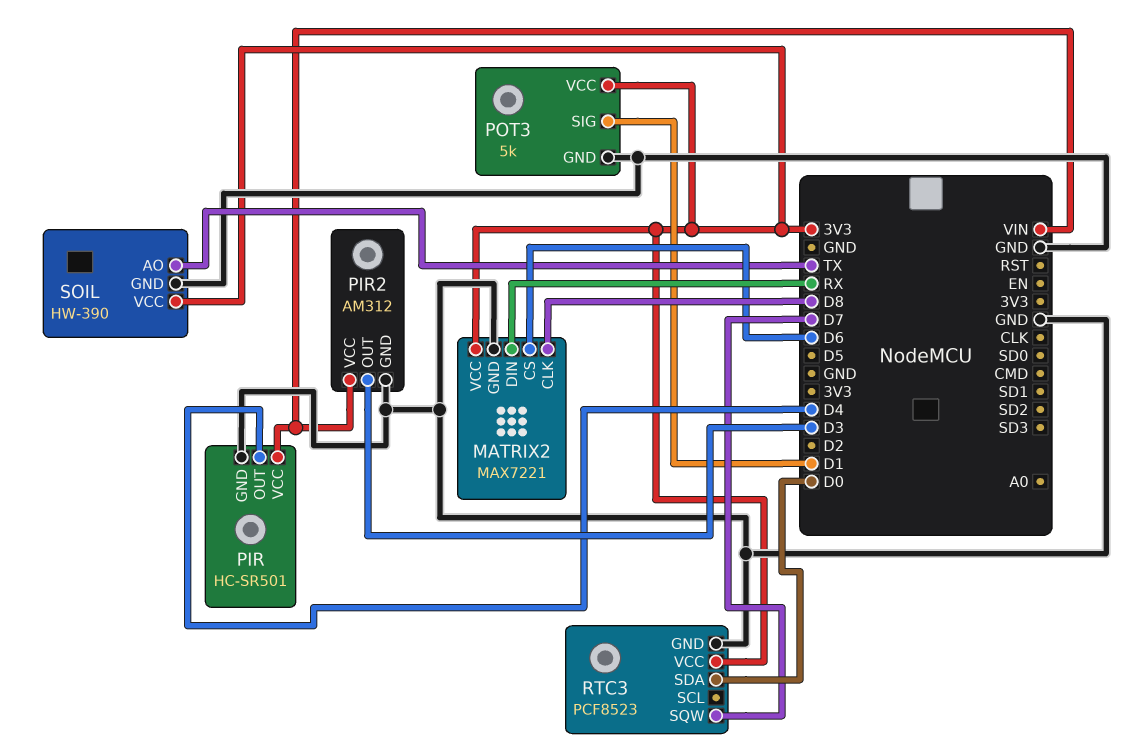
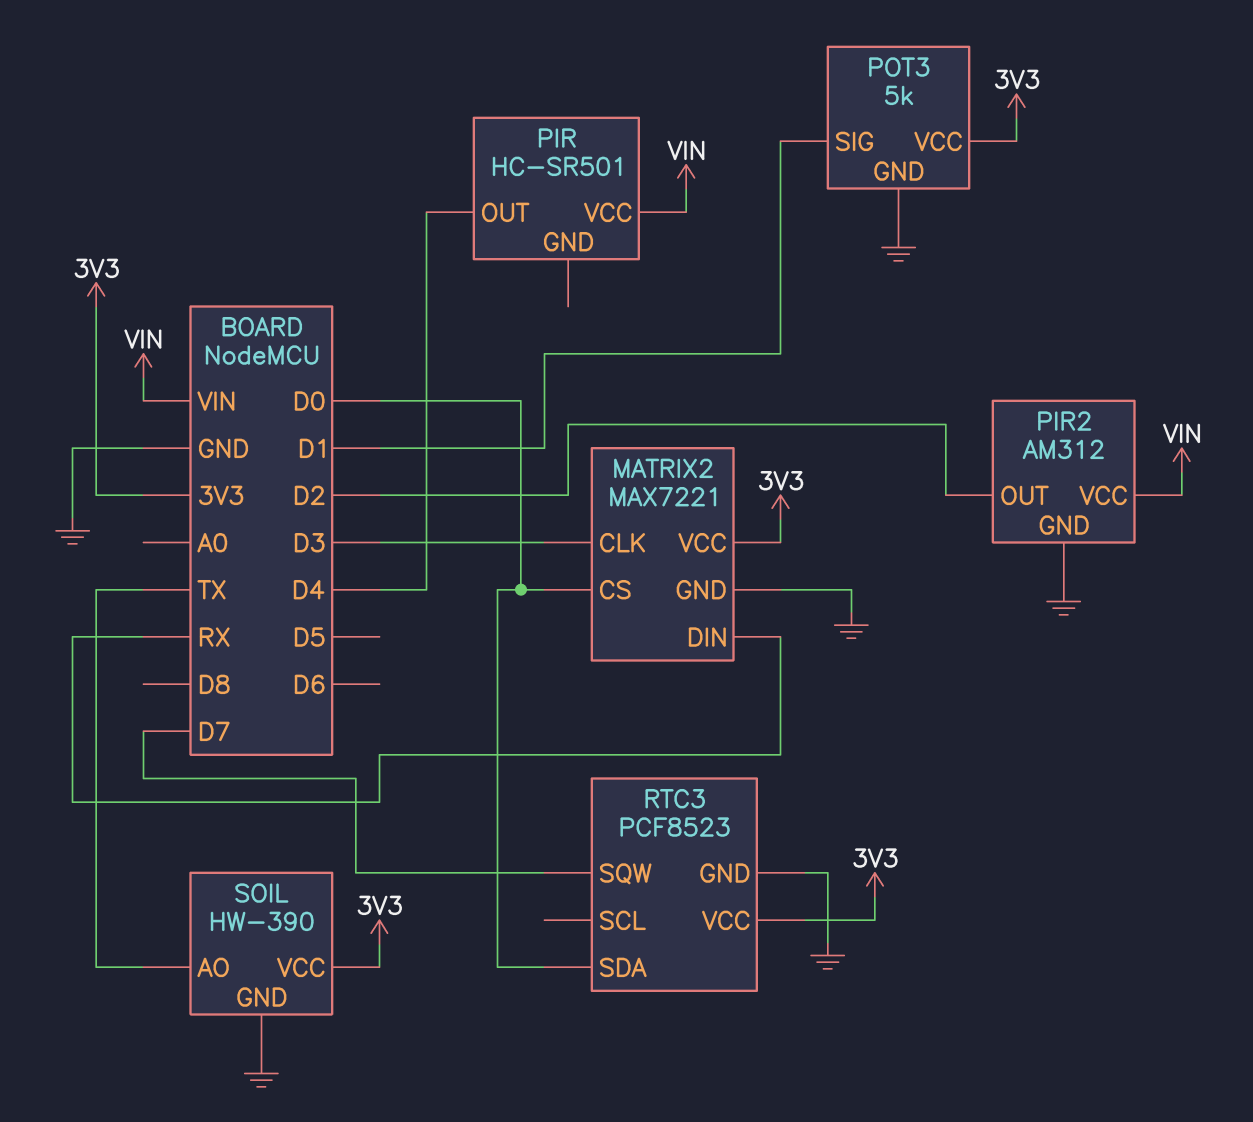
MATRIX2 pin CLK: D8 -> D3
MATRIX2 pin CS: D6 -> D0
PIR pin GND: GND -> none
PIR2 pin OUT: D3 -> D2

